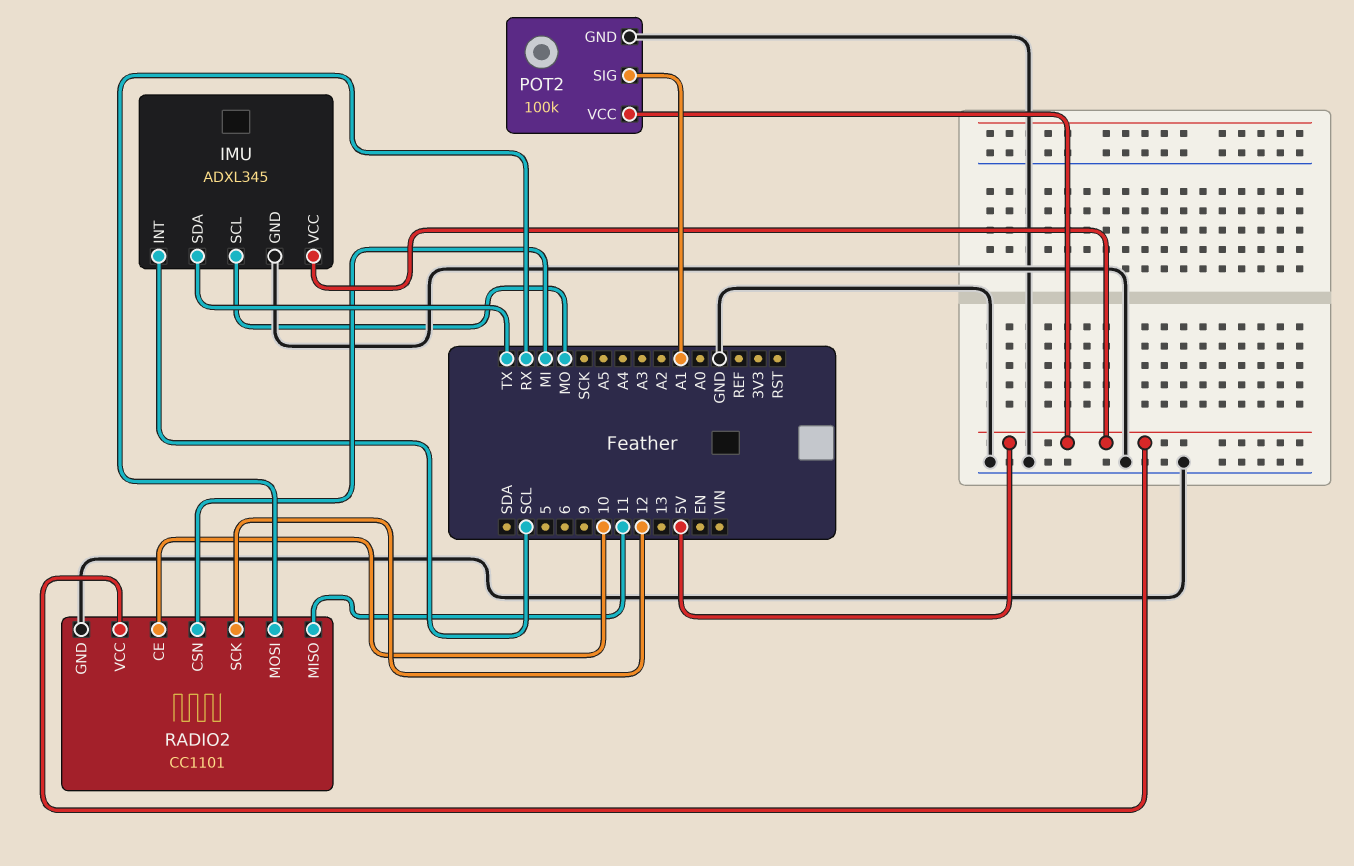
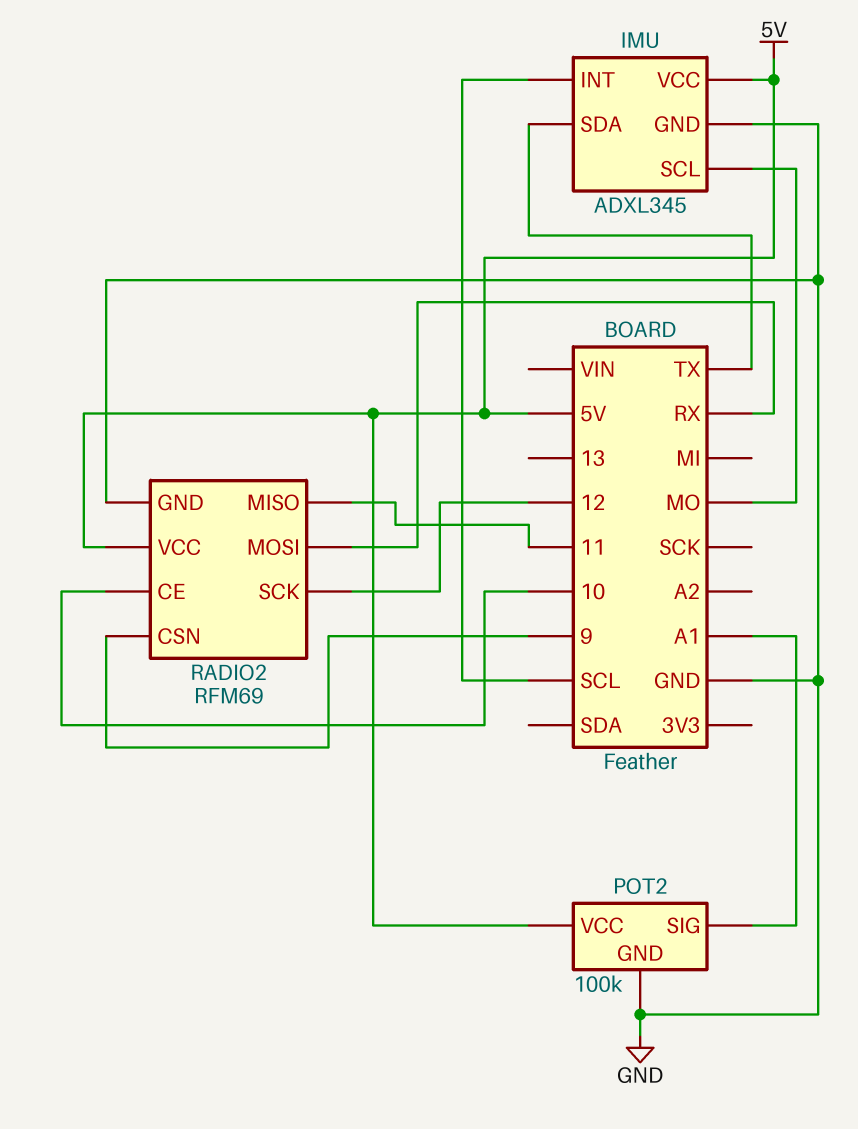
RADIO2: CC1101 -> RFM69
RADIO2 pin CSN: MI -> 9

